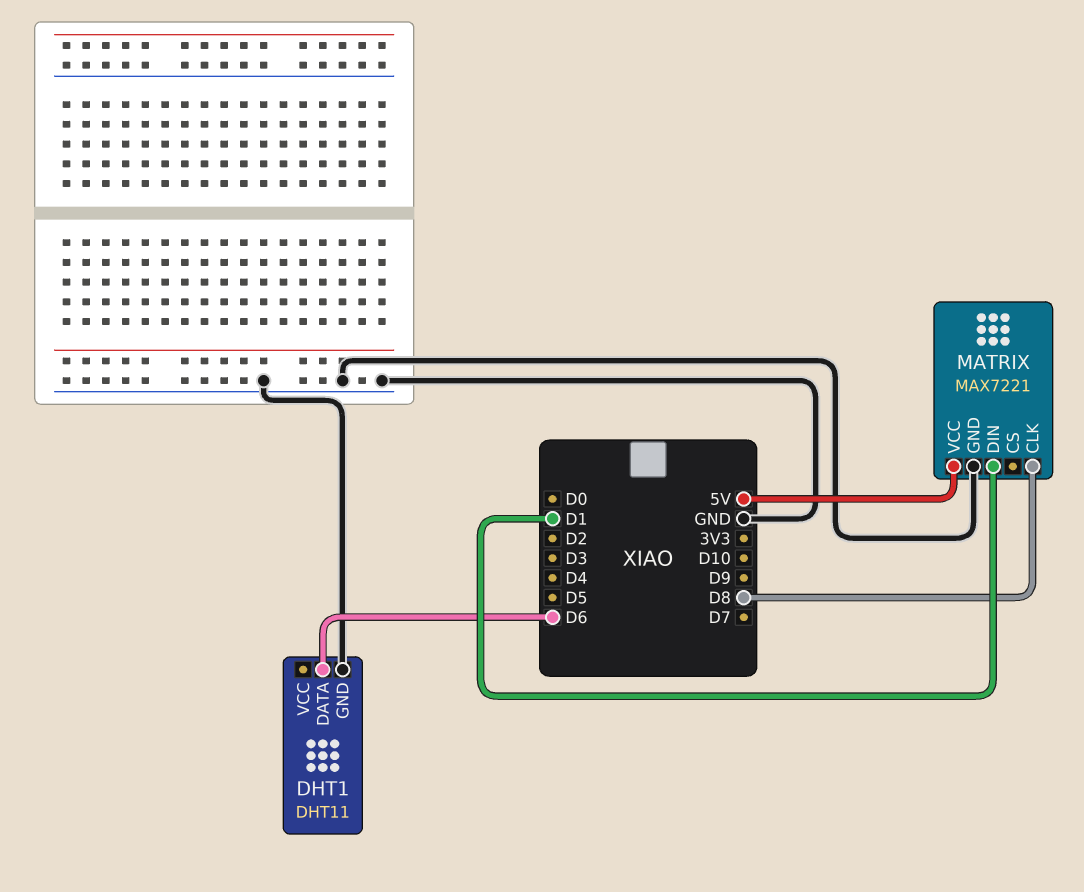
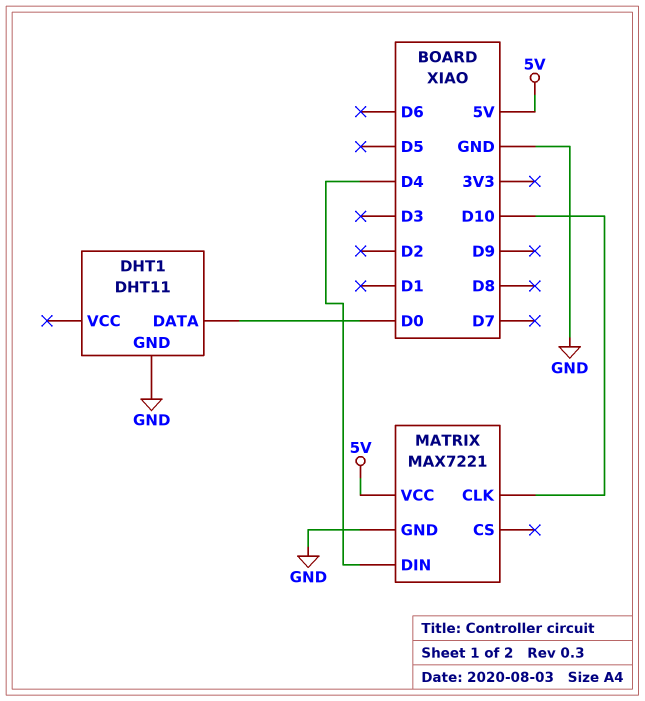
DHT1 pin DATA: D6 -> D0
MATRIX pin CLK: D8 -> D10
MATRIX pin DIN: D1 -> D4

